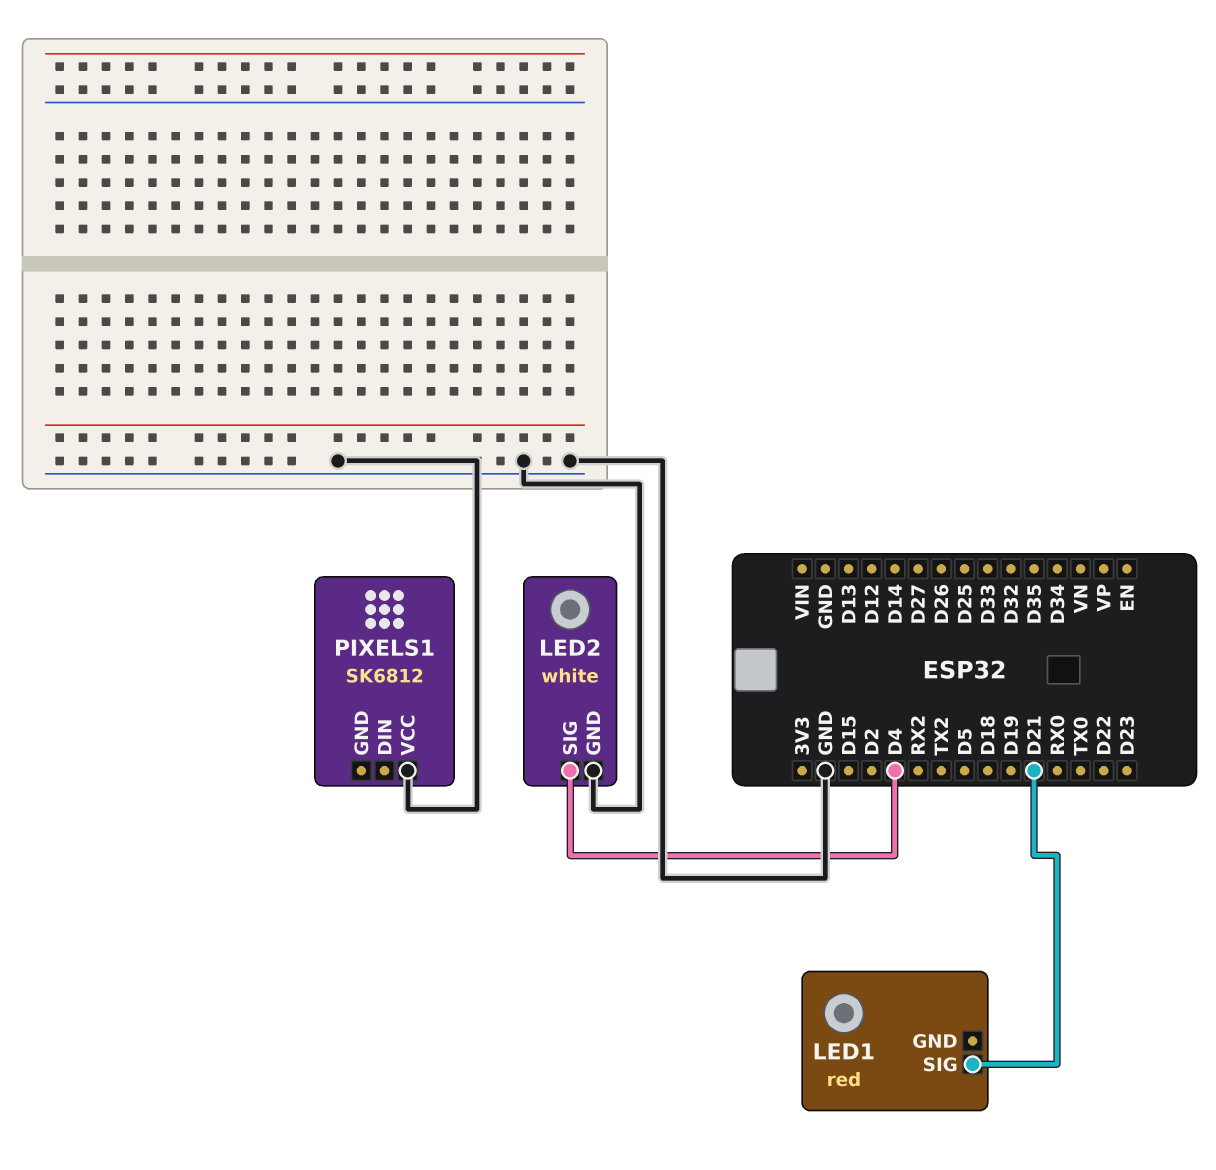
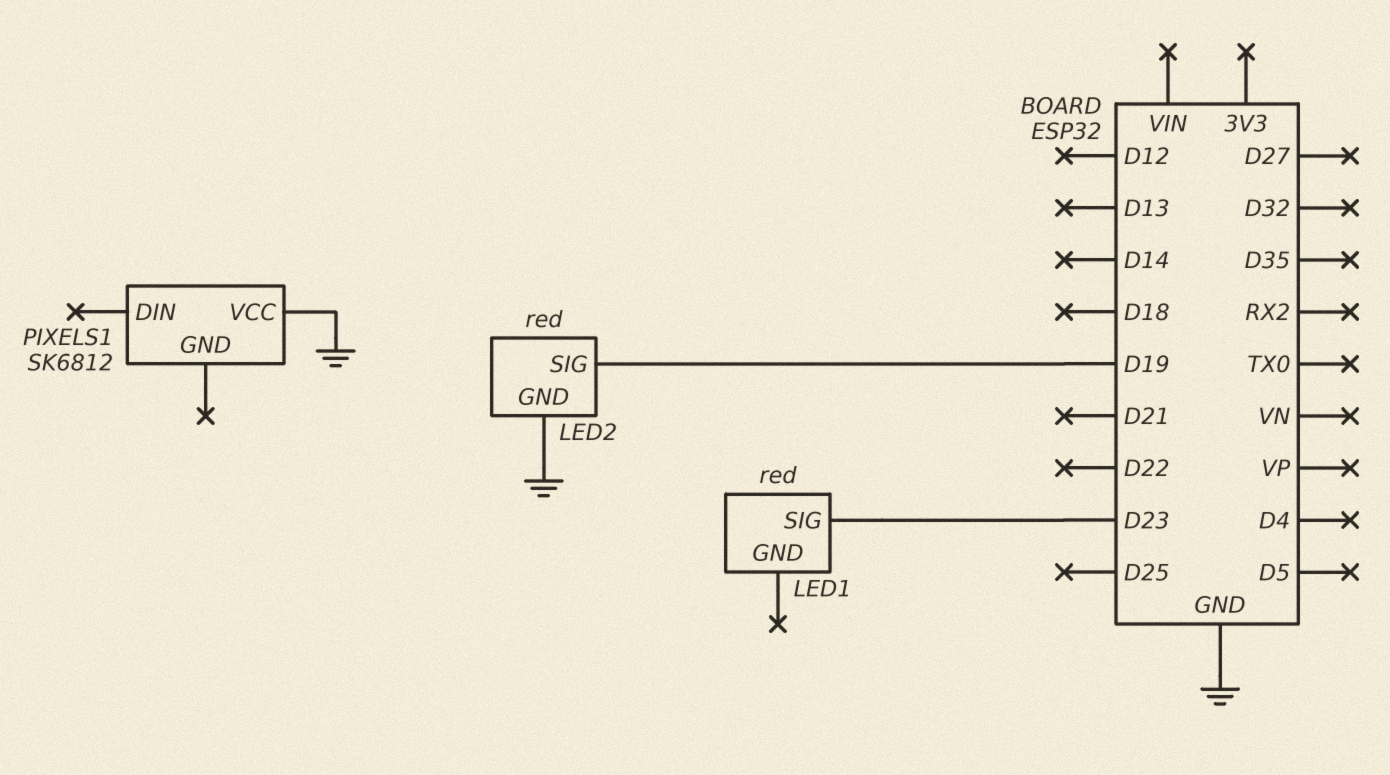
LED1 pin SIG: D21 -> D23
LED2: white -> red
LED2 pin SIG: D4 -> D19

